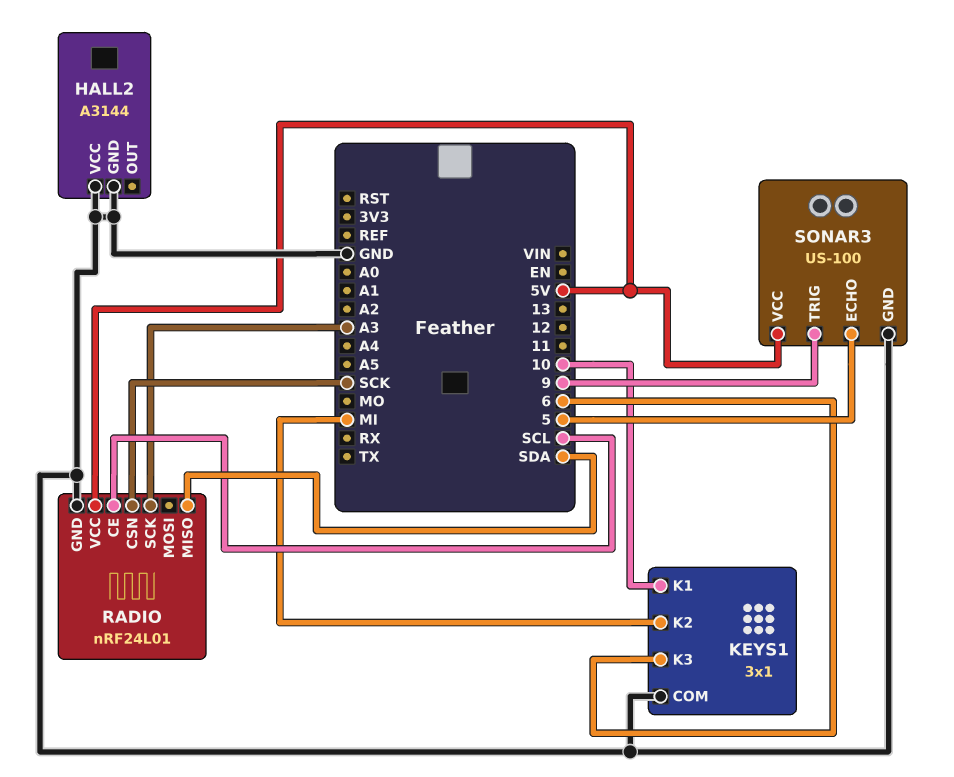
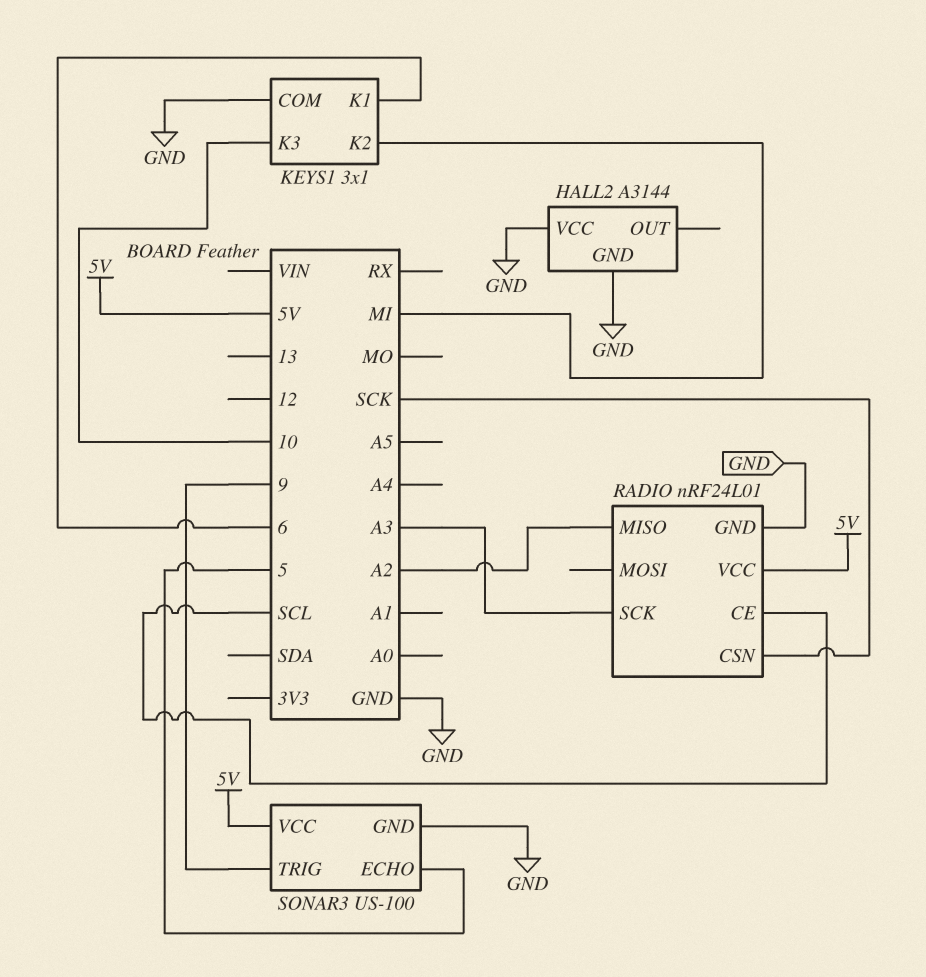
KEYS1 pin K1: 10 -> 6
KEYS1 pin K3: 6 -> 10
RADIO pin MISO: SDA -> A2

